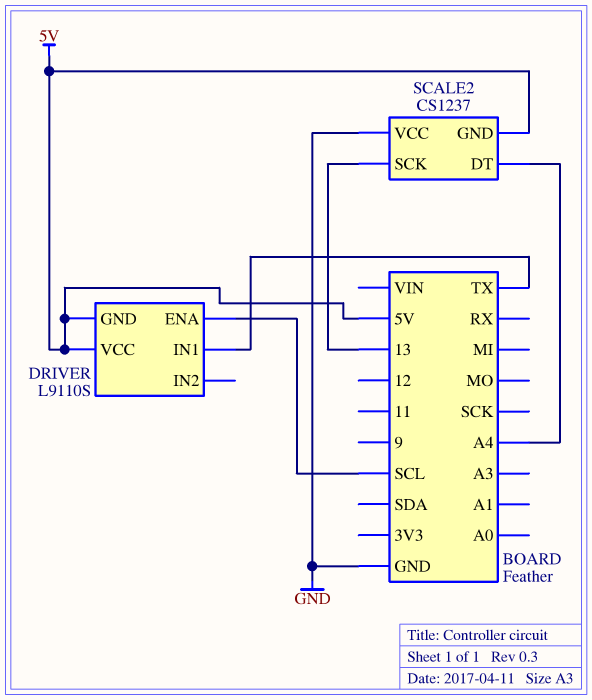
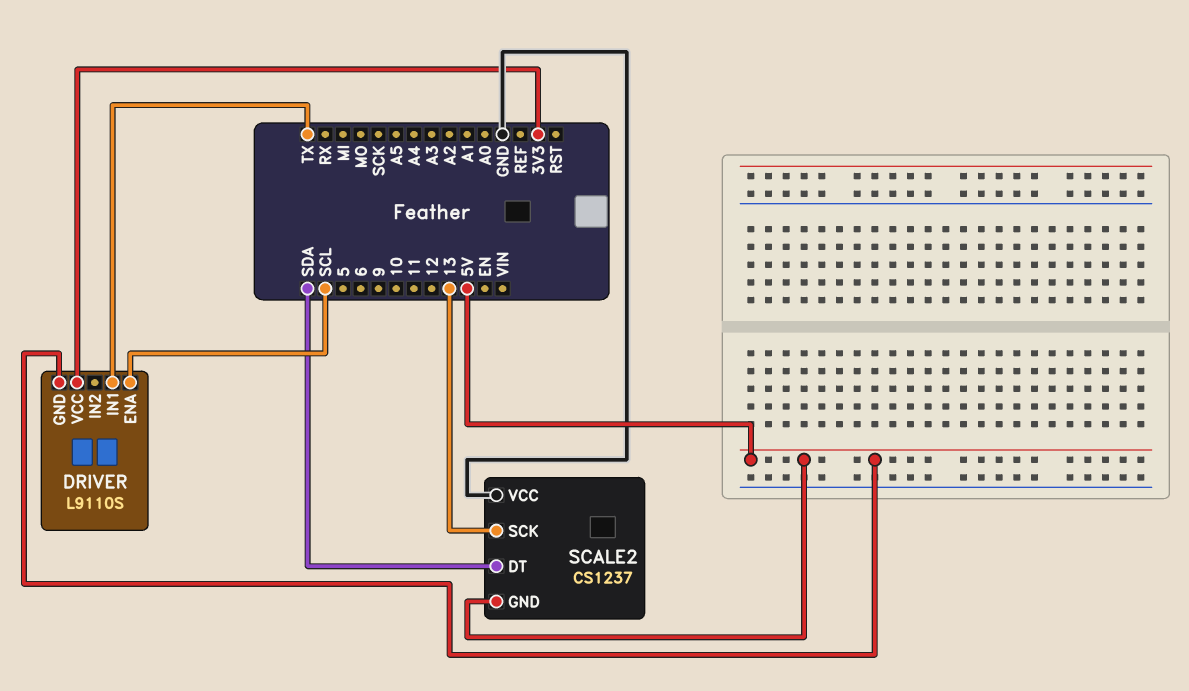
DRIVER pin VCC: 5V -> 3V3
SCALE2 pin DT: A4 -> SDA

